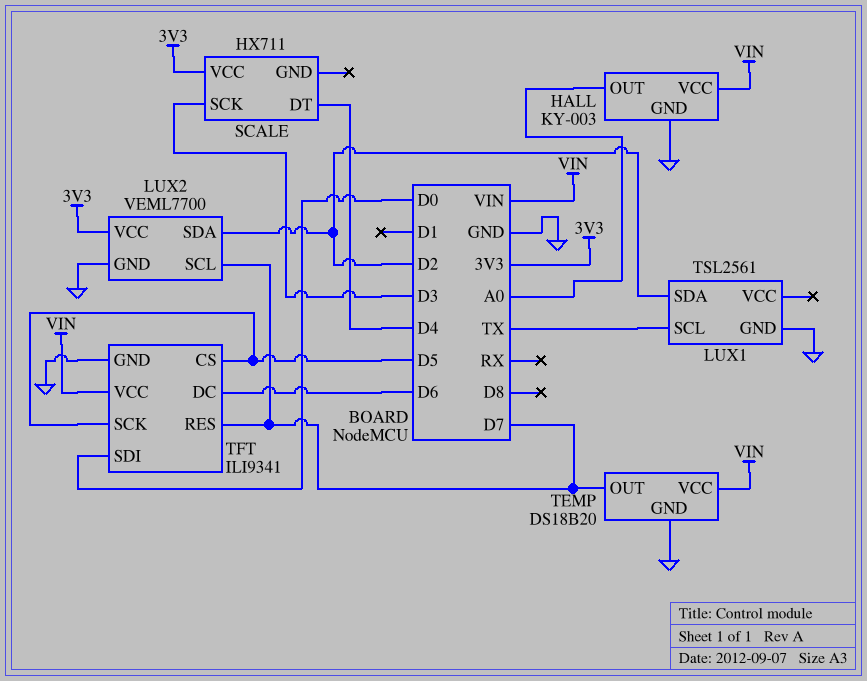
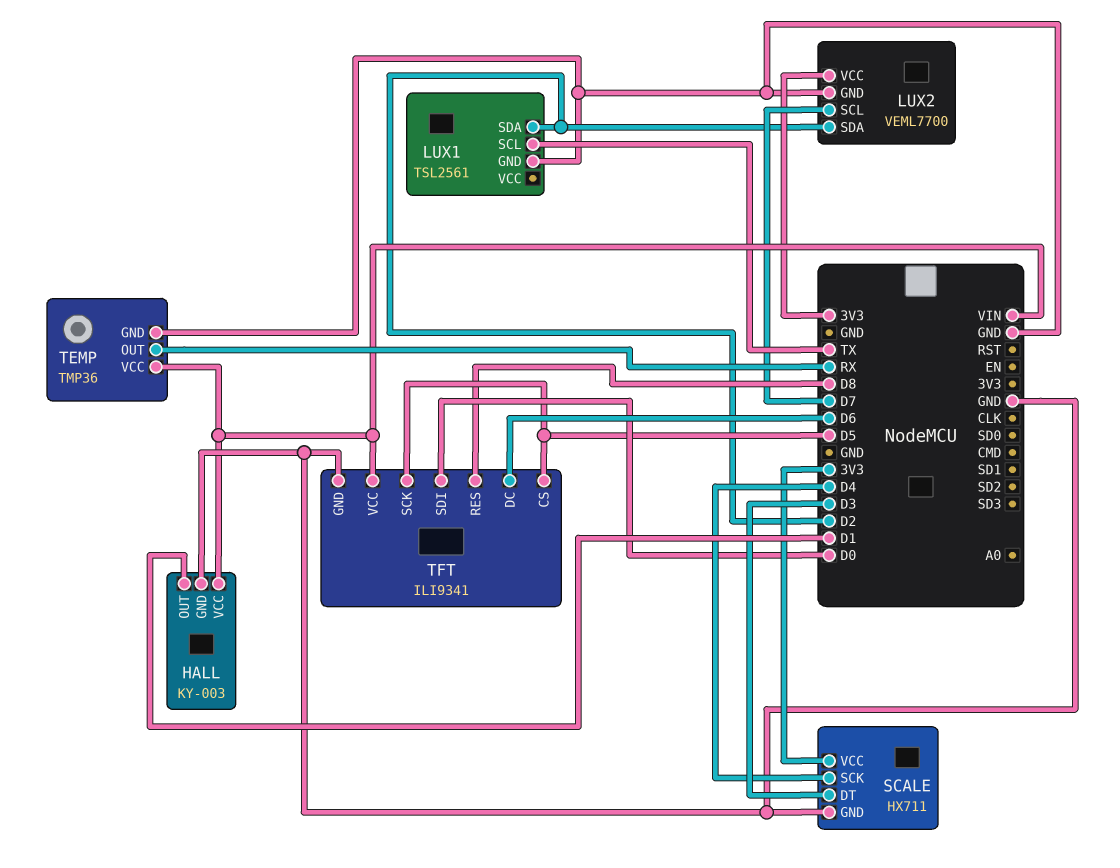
HALL pin OUT: A0 -> D1
SCALE pin DT: D4 -> D3
SCALE pin GND: none -> GND
SCALE pin SCK: D3 -> D4
TEMP: DS18B20 -> TMP36
TEMP pin OUT: D7 -> RX
TFT pin RES: D7 -> D8

